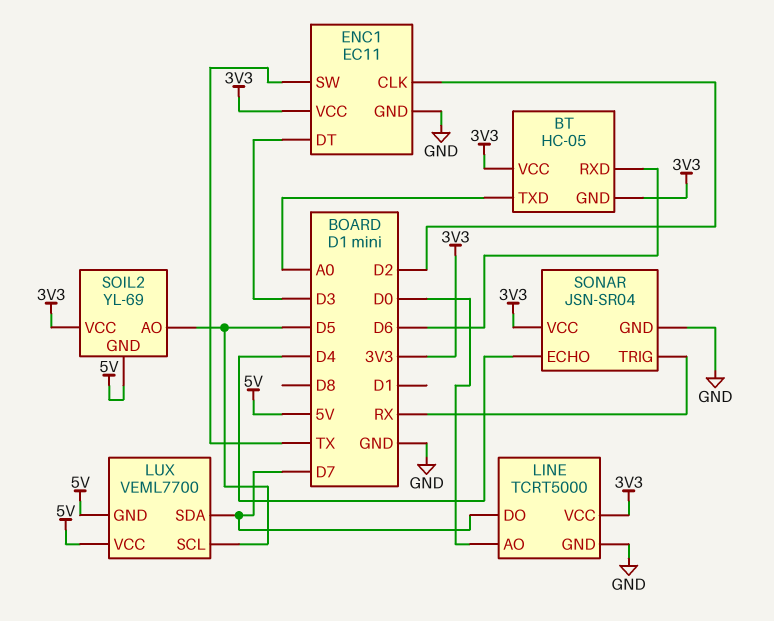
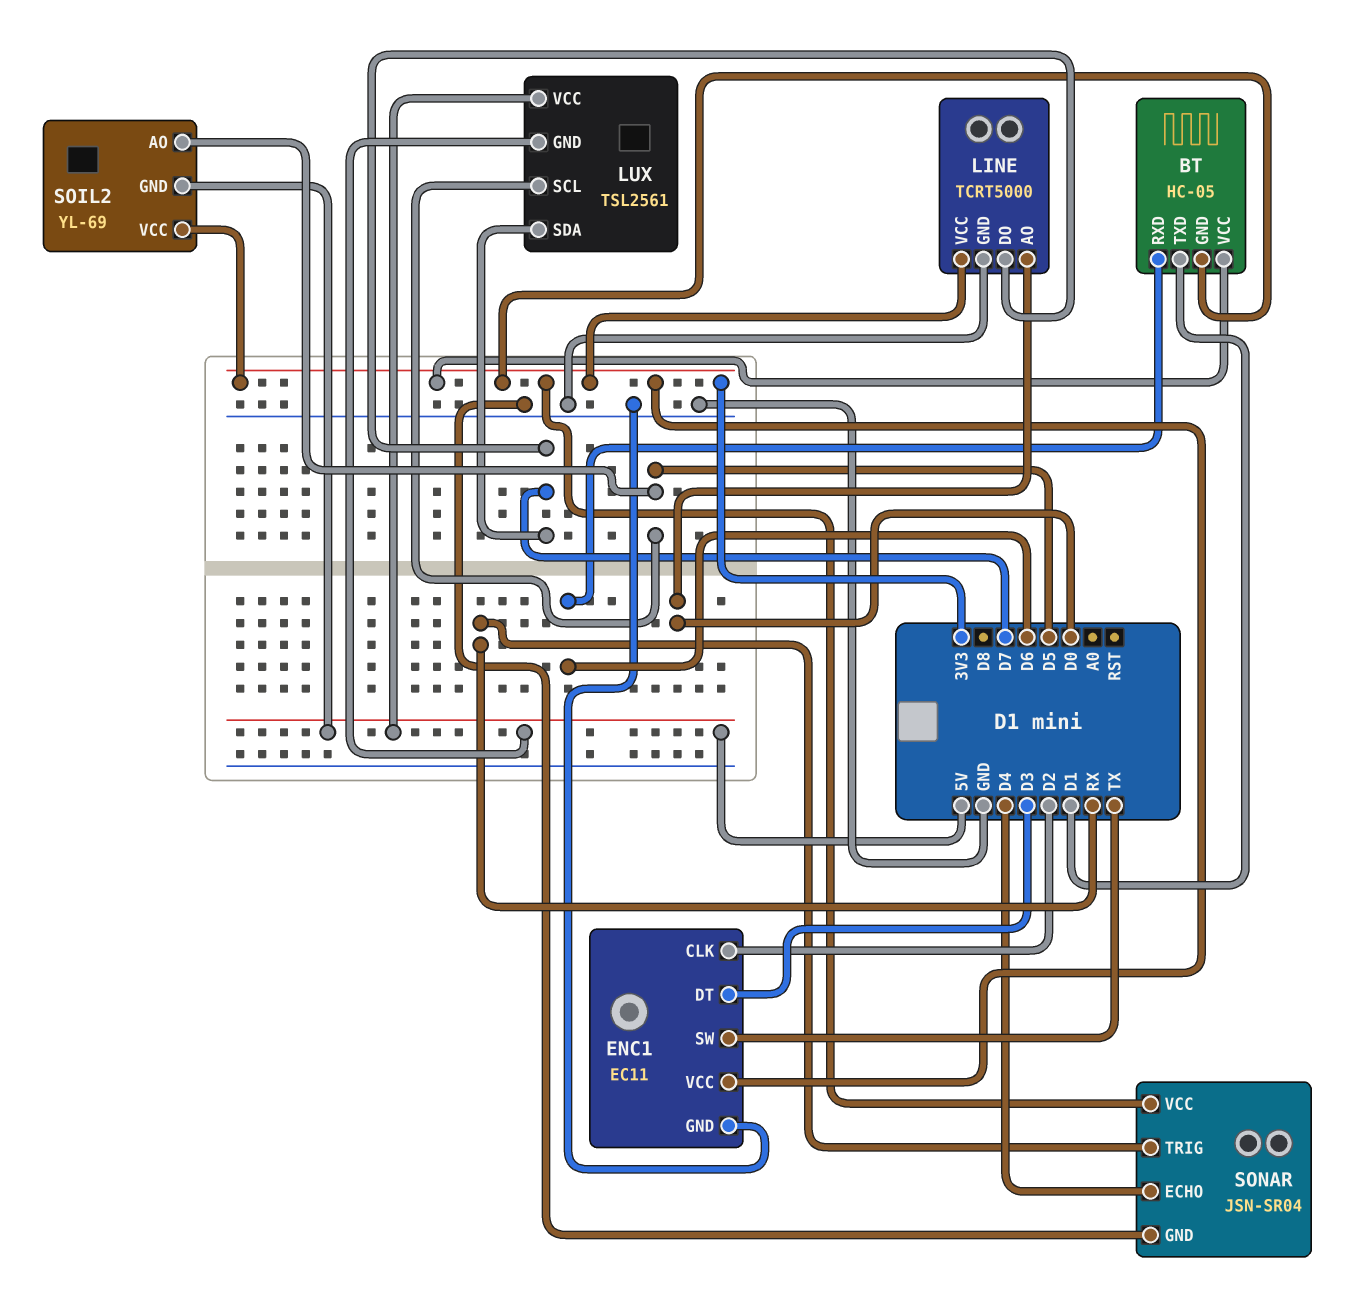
BT pin TXD: A0 -> D1
LUX: VEML7700 -> TSL2561

